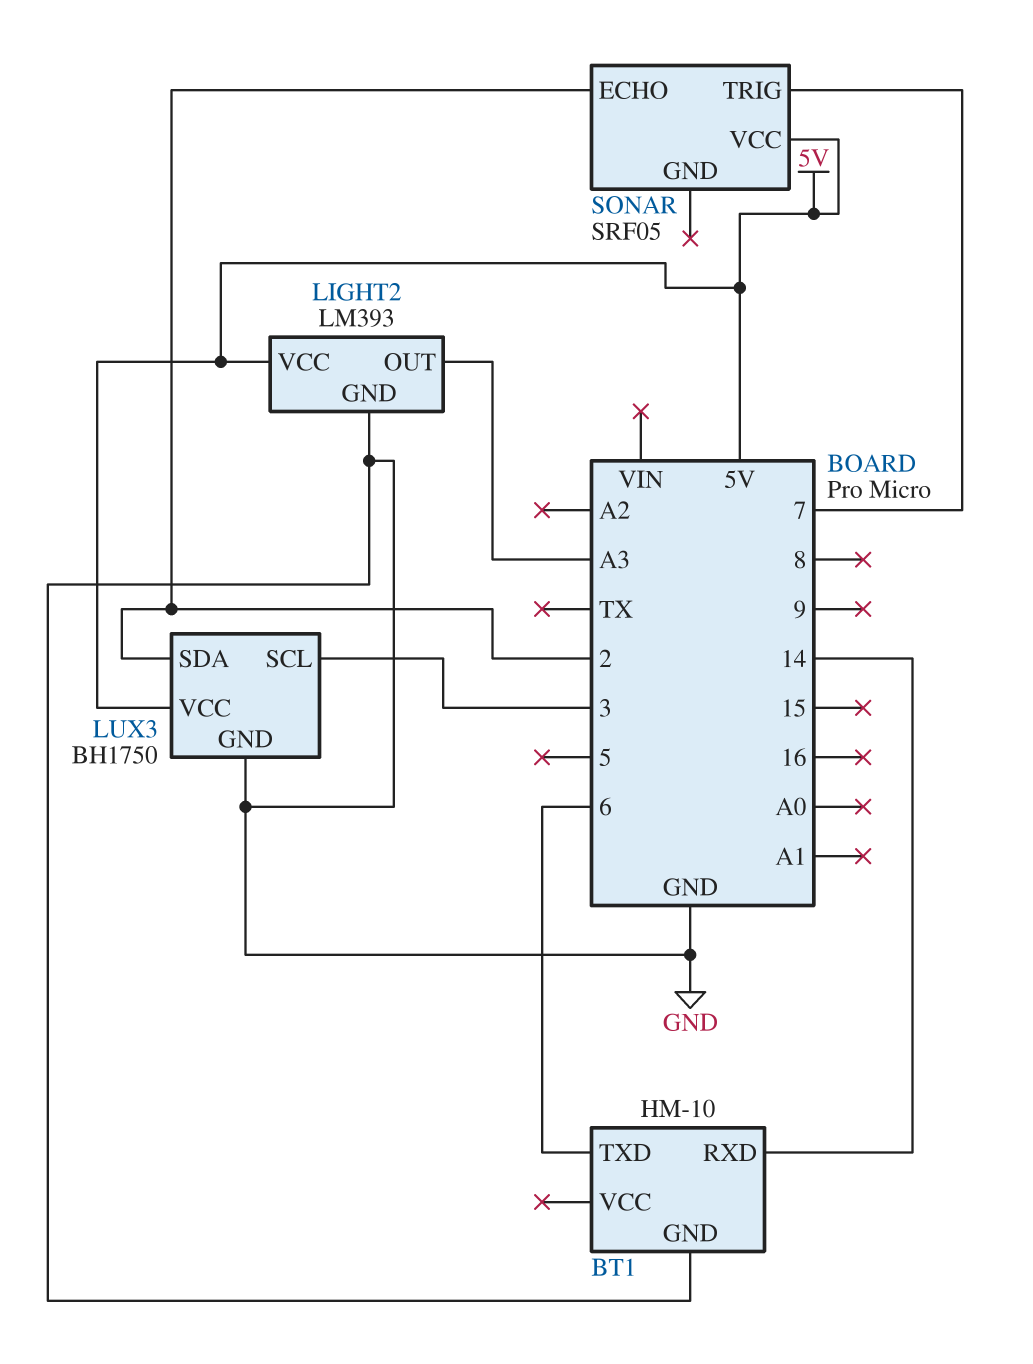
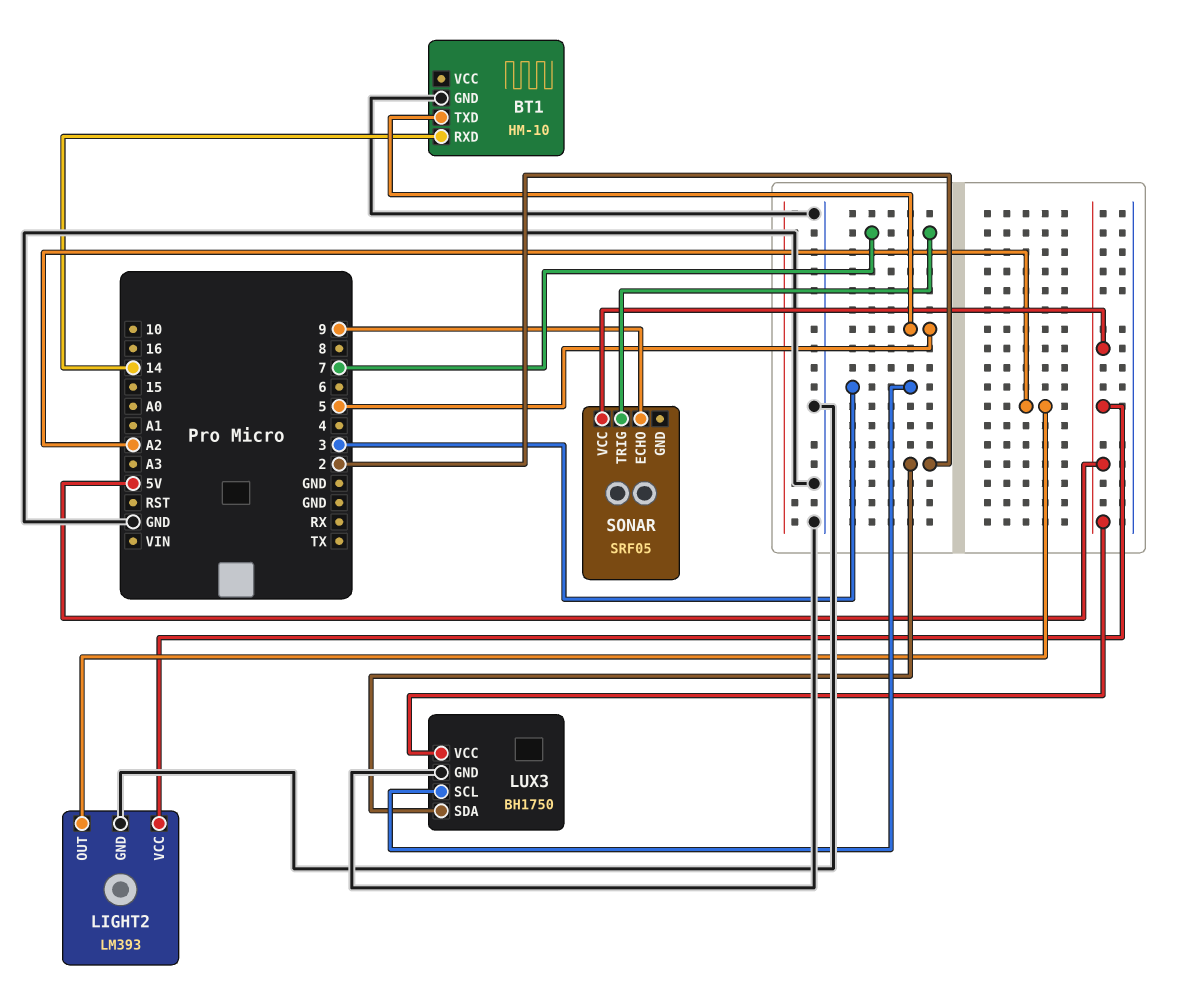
BT1 pin TXD: 6 -> 5
LIGHT2 pin OUT: A3 -> A2
SONAR pin ECHO: 2 -> 9

